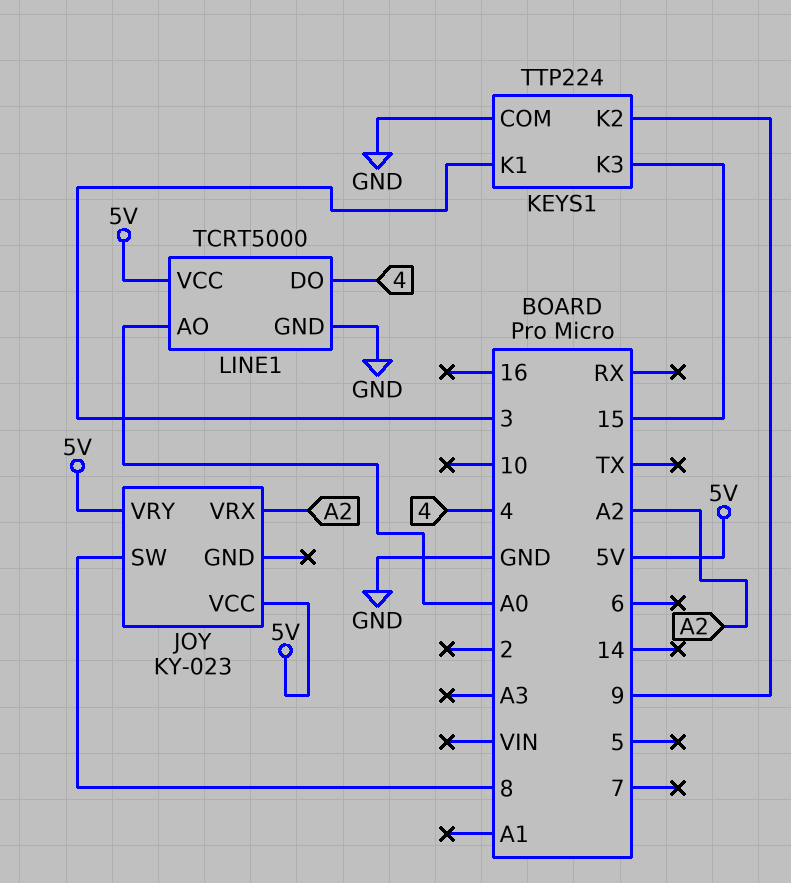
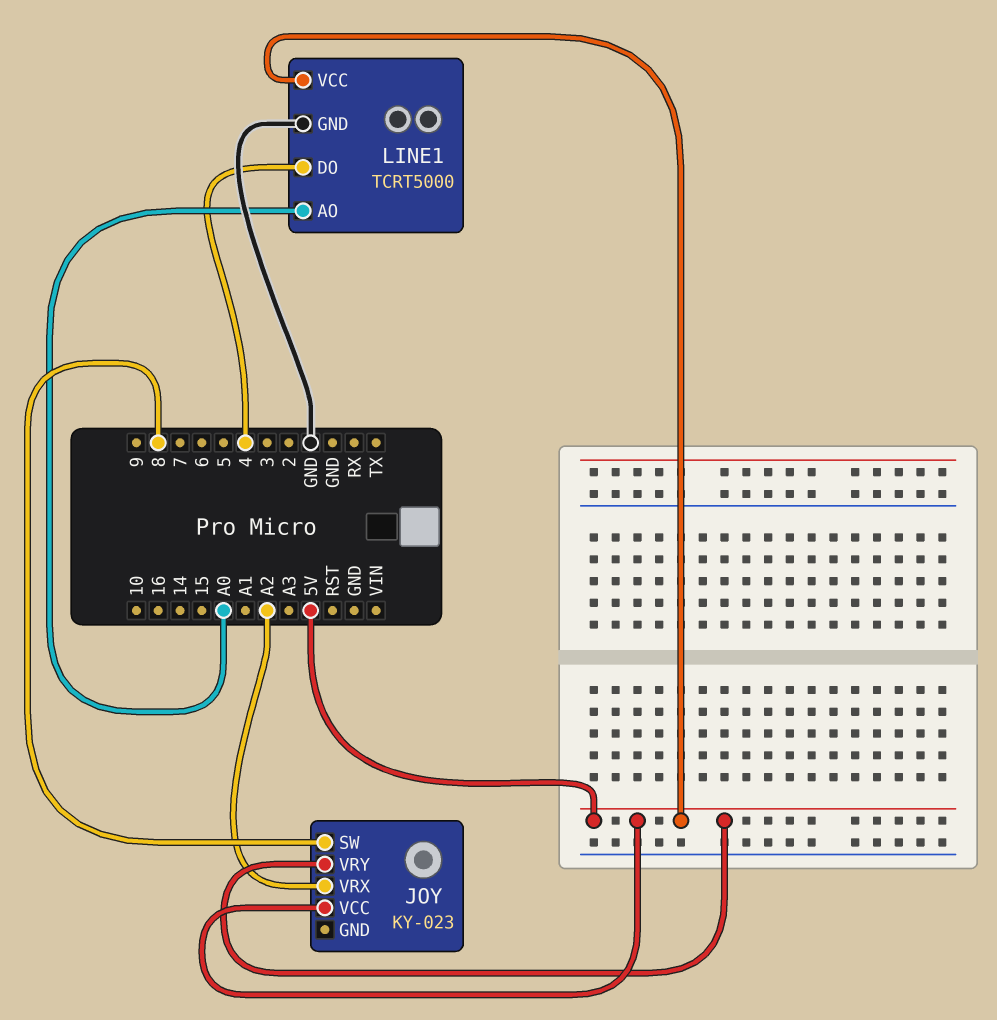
KEYS1: TTP224 -> none
KEYS1 pin COM: GND -> none
KEYS1 pin K1: 3 -> none
KEYS1 pin K2: 9 -> none
KEYS1 pin K3: 15 -> none

